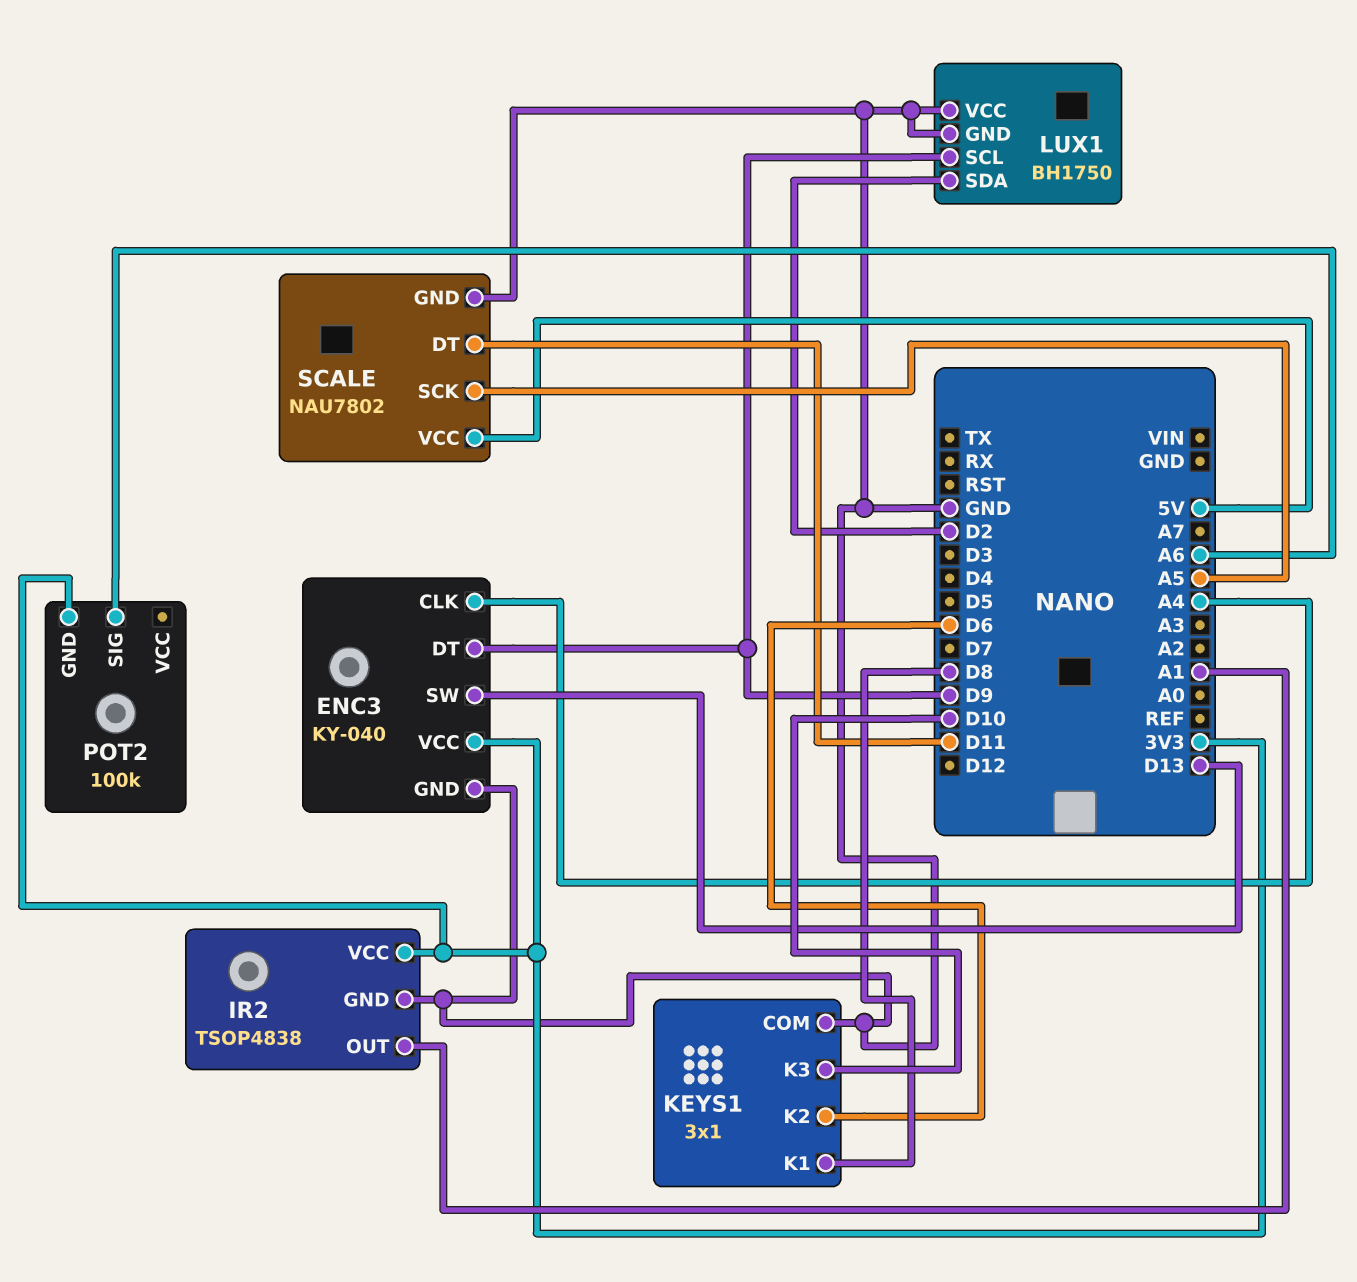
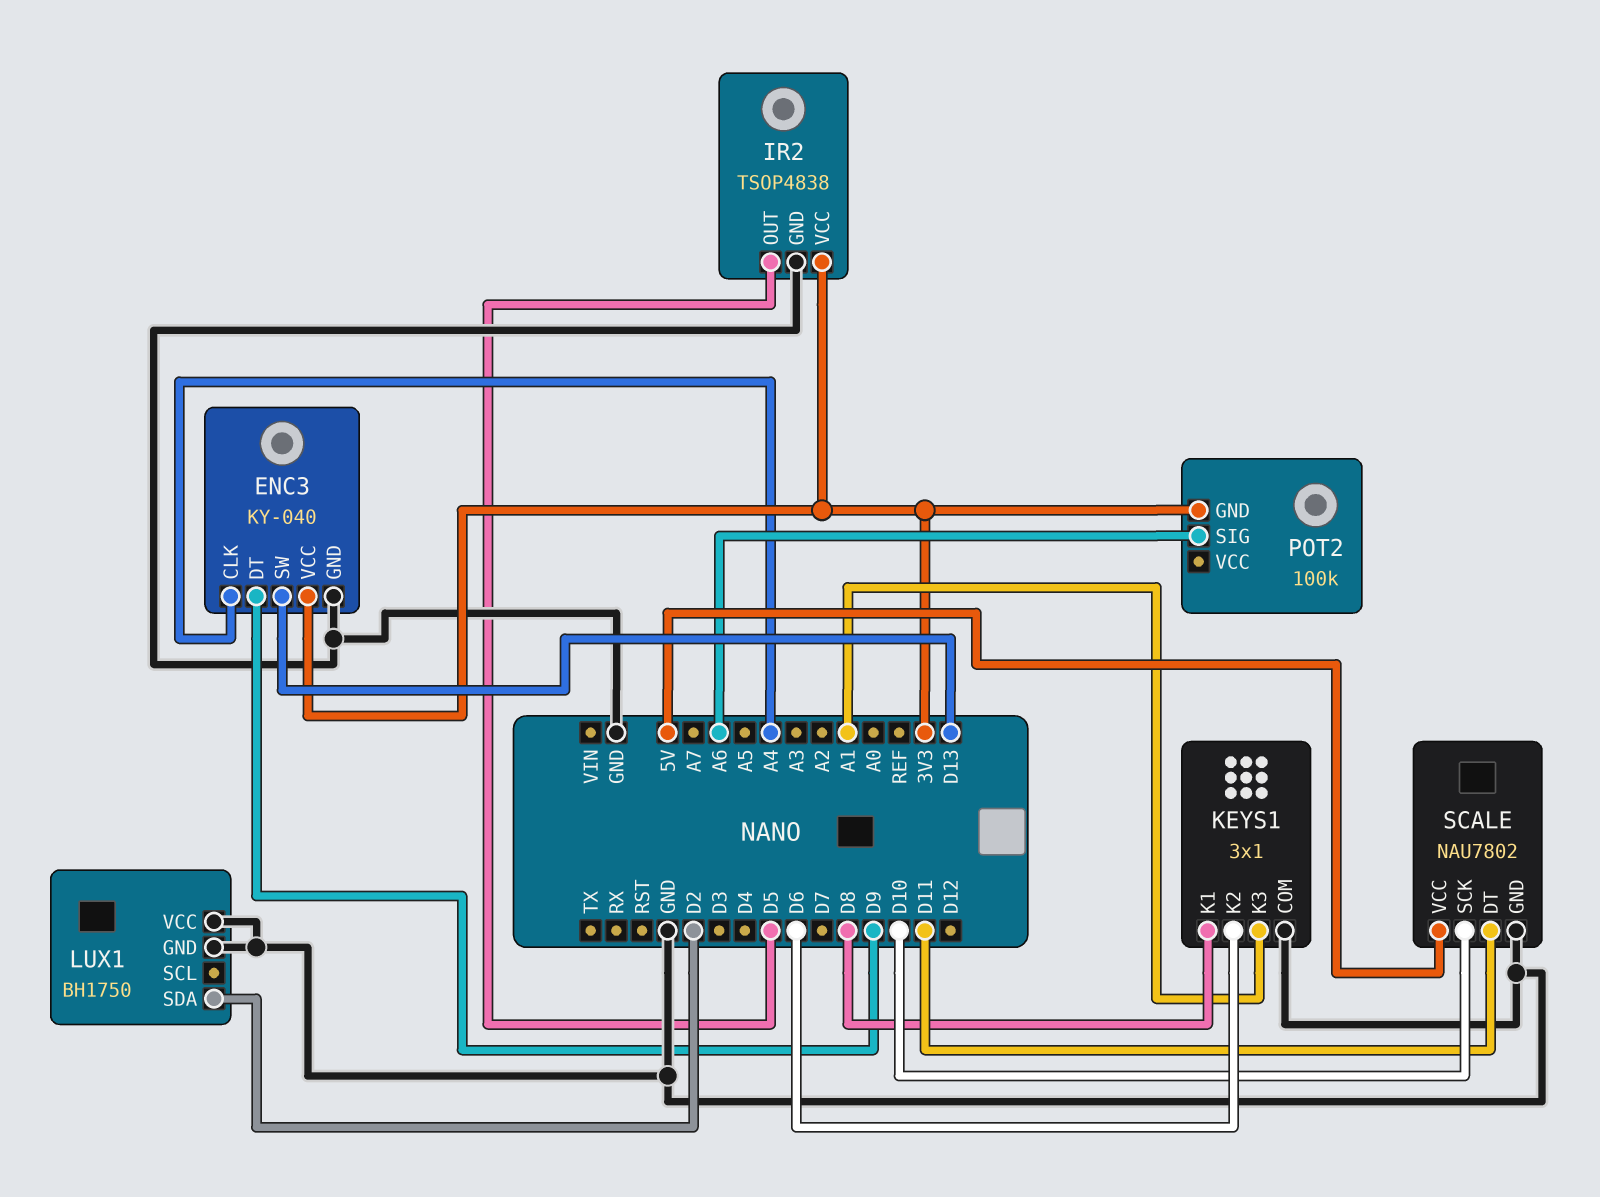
IR2 pin OUT: A1 -> D5
KEYS1 pin K3: D10 -> A1
LUX1 pin SCL: D9 -> none
SCALE pin SCK: A5 -> D10

